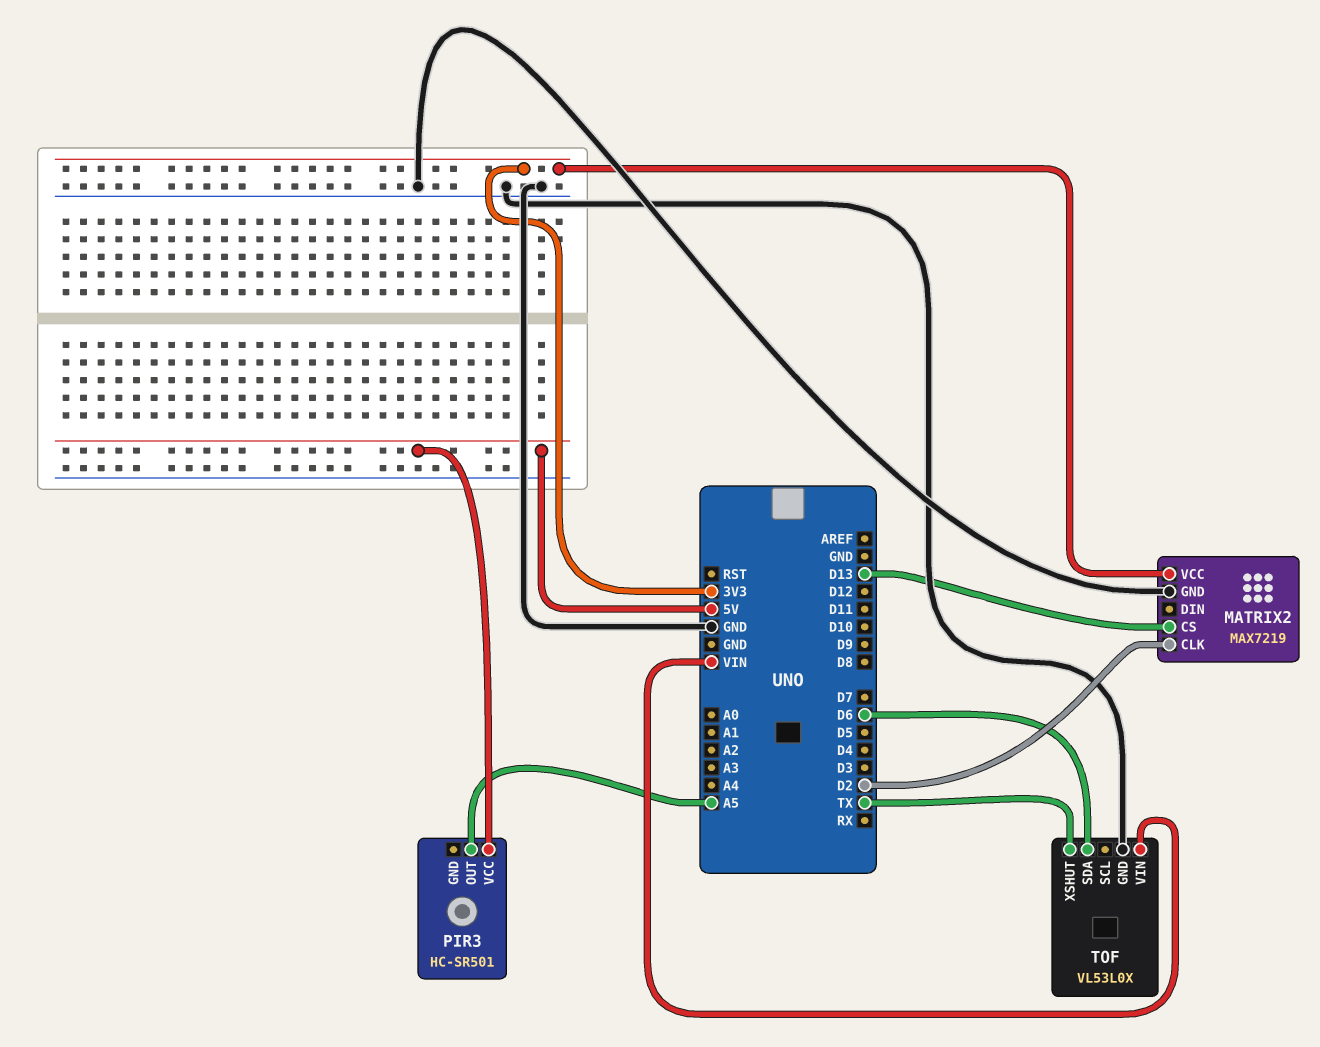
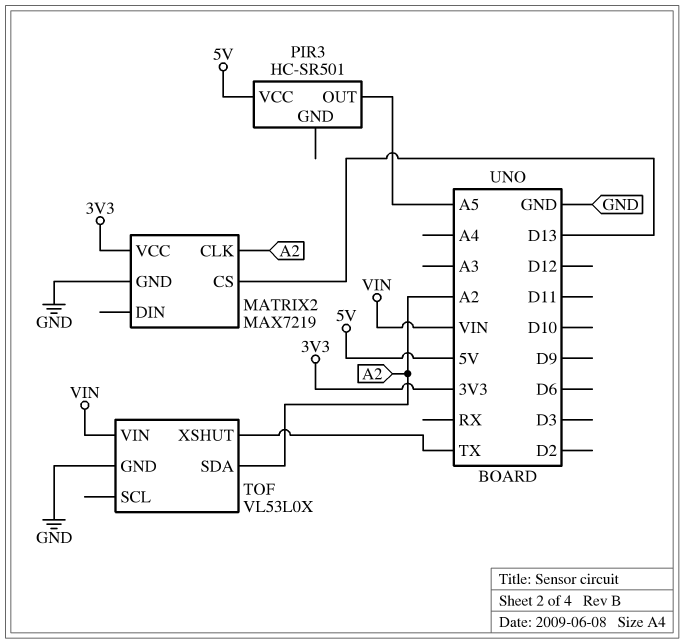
MATRIX2 pin CLK: D2 -> A2
TOF pin SDA: D6 -> A2

